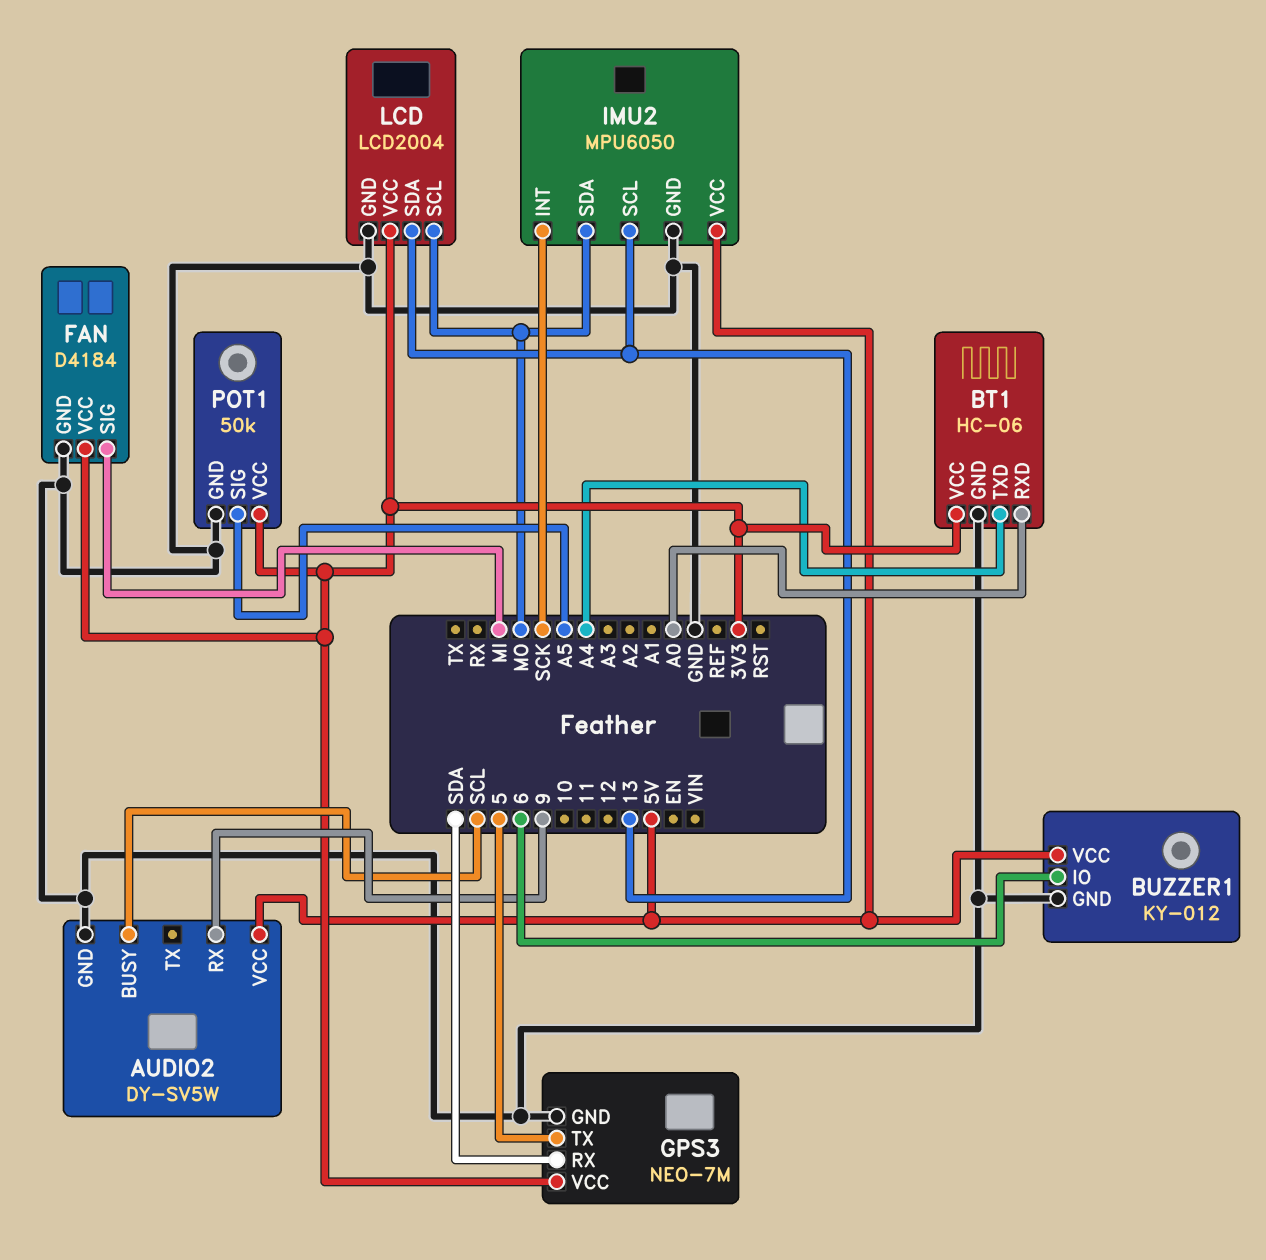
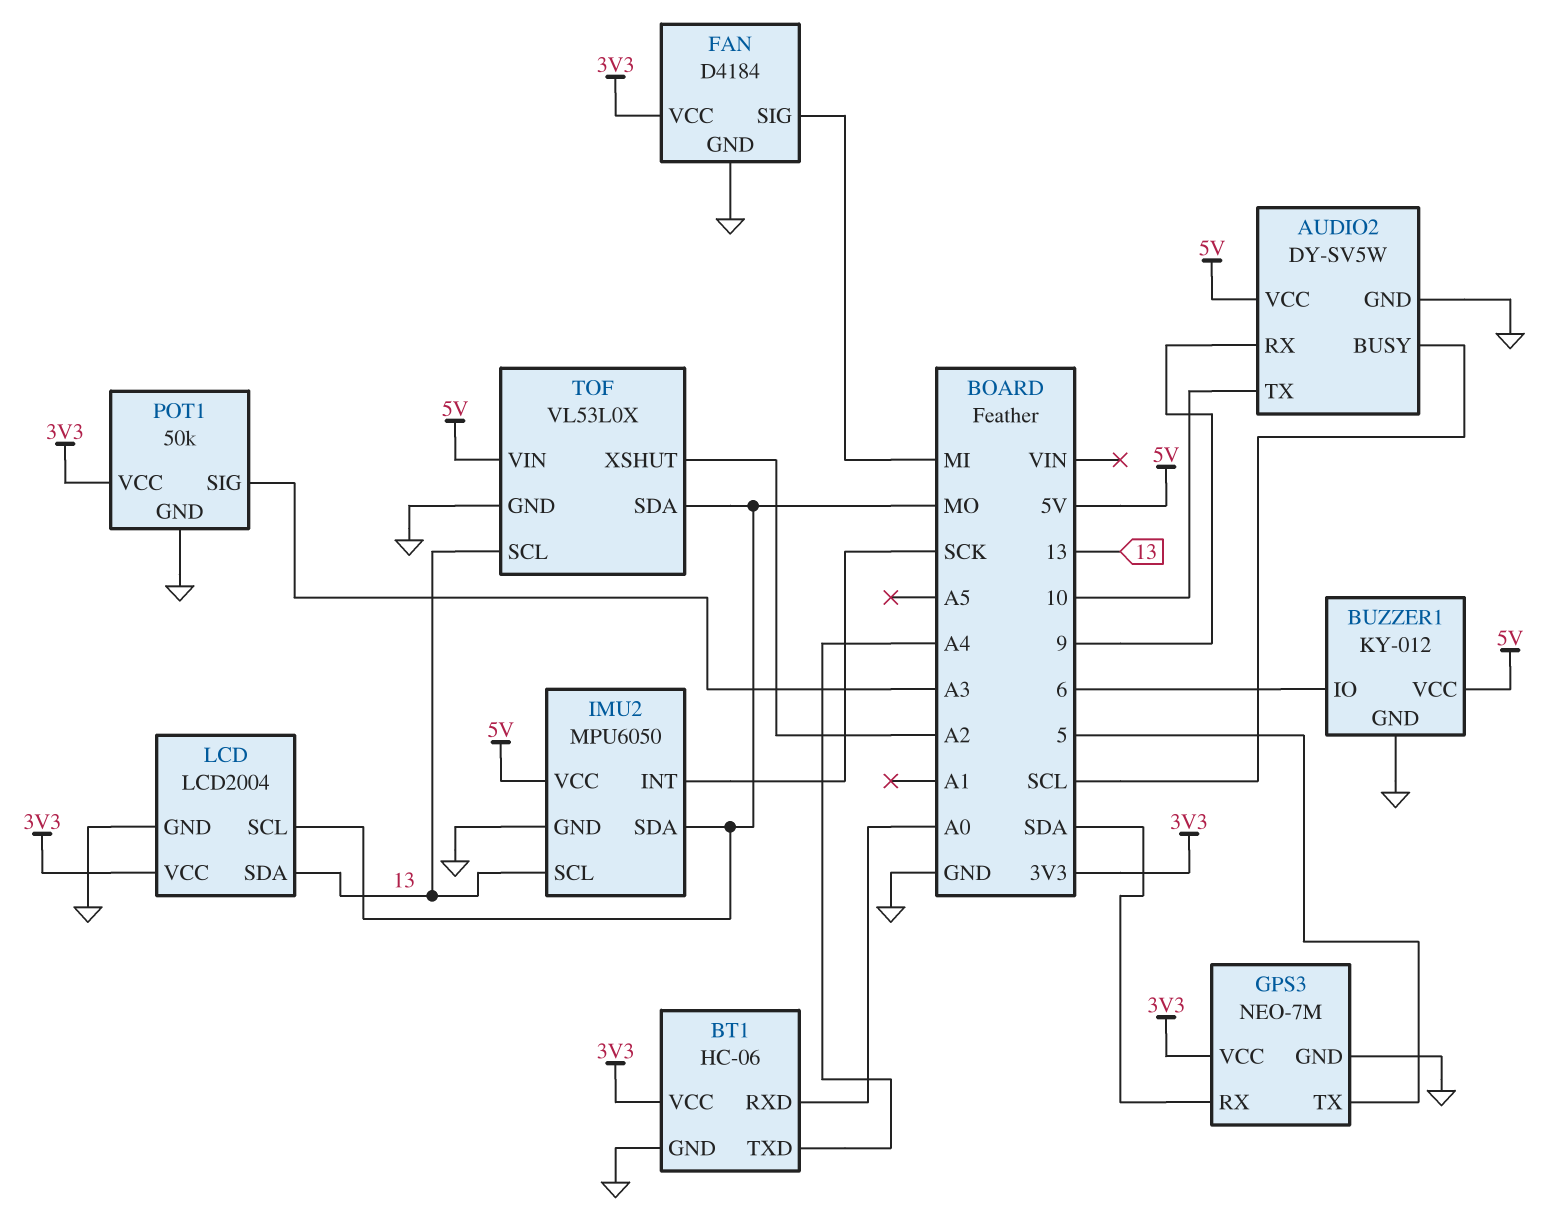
AUDIO2 pin TX: none -> 10
POT1 pin SIG: A5 -> A3
TOF: none -> VL53L0X
TOF pin GND: none -> GND
TOF pin SCL: none -> 13
TOF pin SDA: none -> MO
TOF pin VIN: none -> 5V
TOF pin XSHUT: none -> A2

